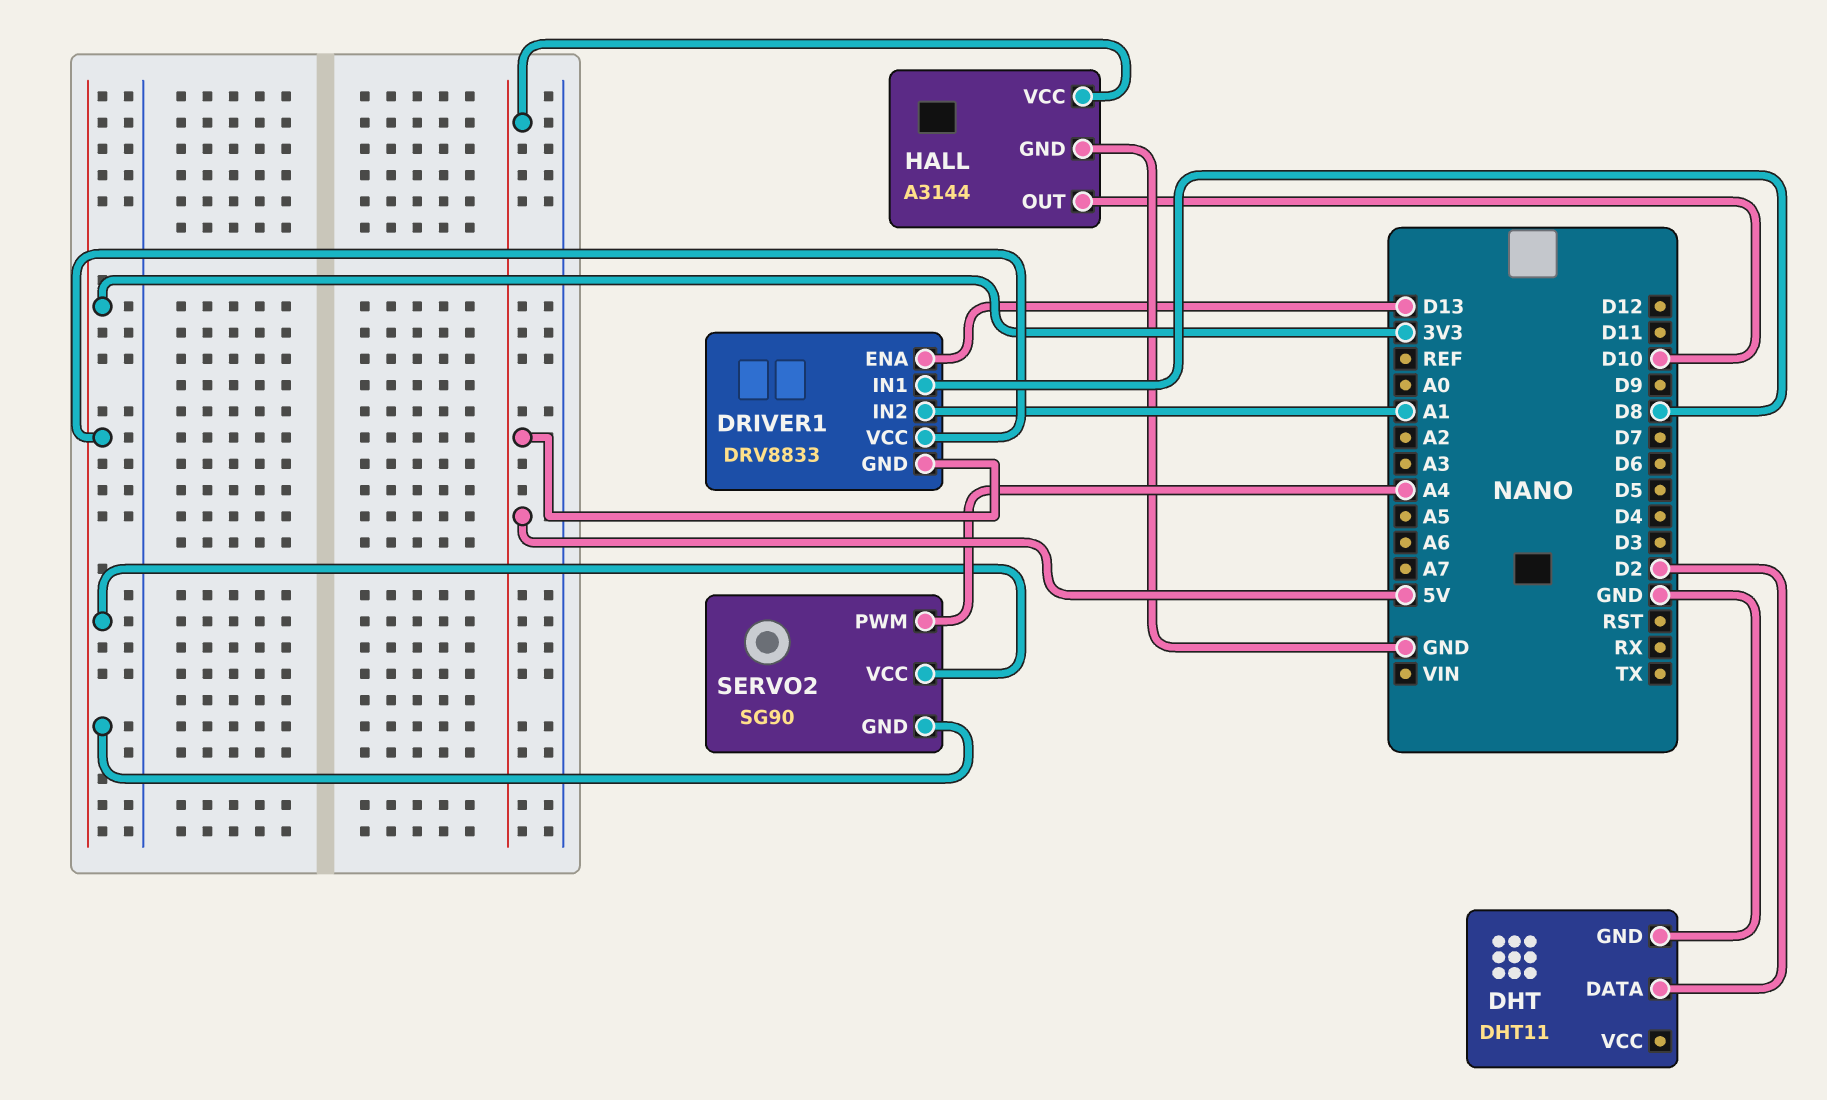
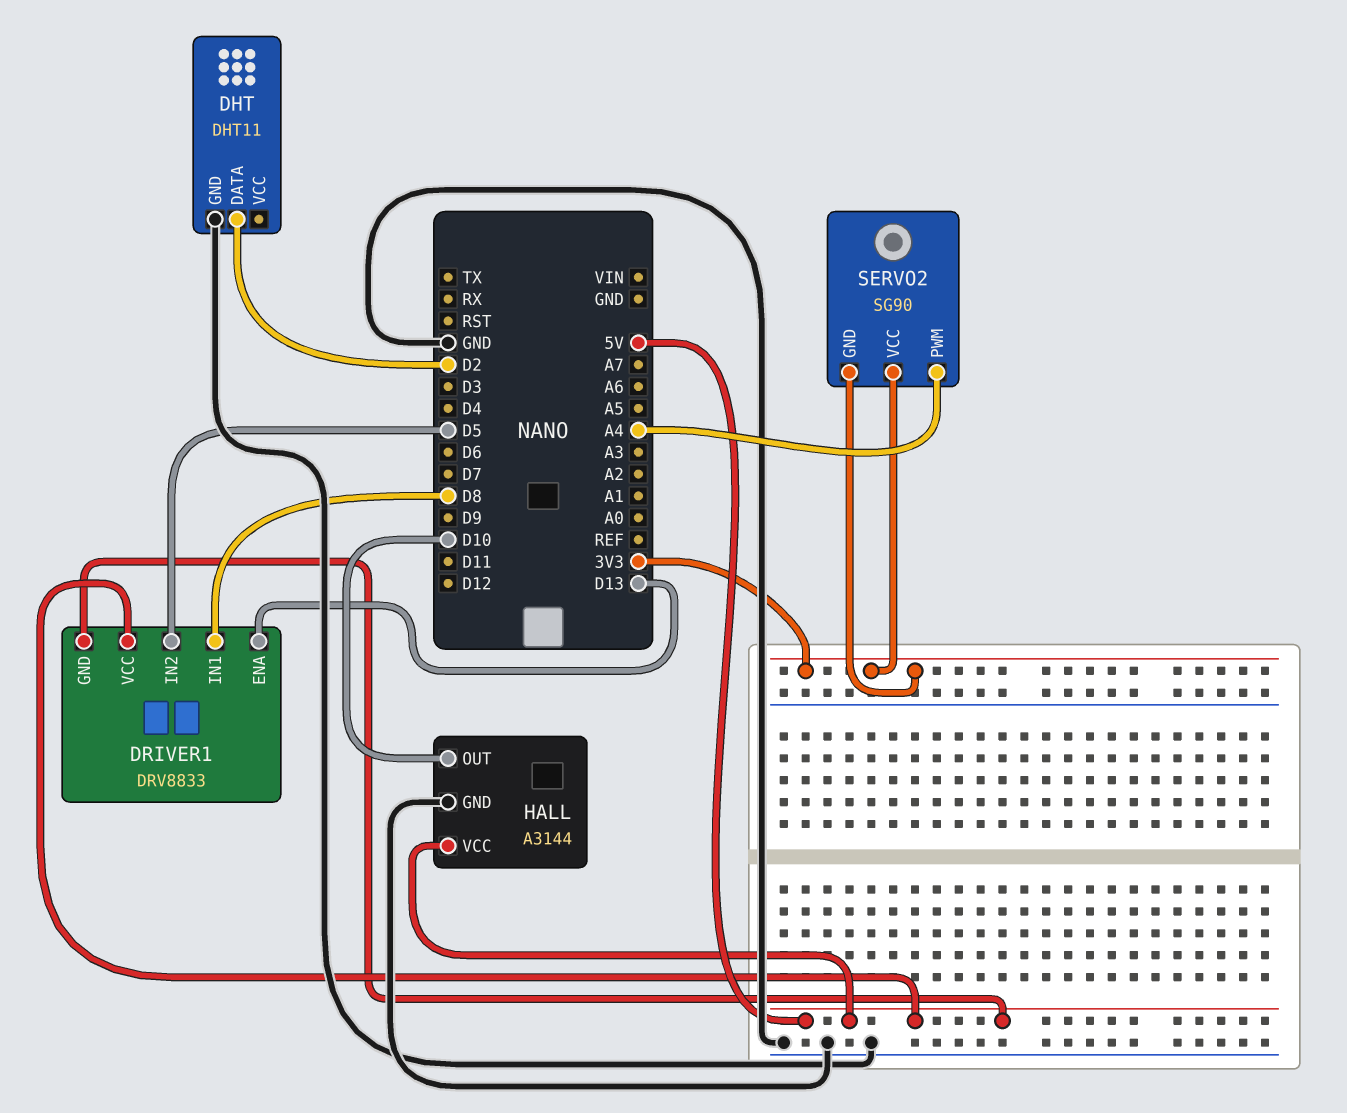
DRIVER1 pin IN2: A1 -> D5
DRIVER1 pin VCC: 3V3 -> 5V

